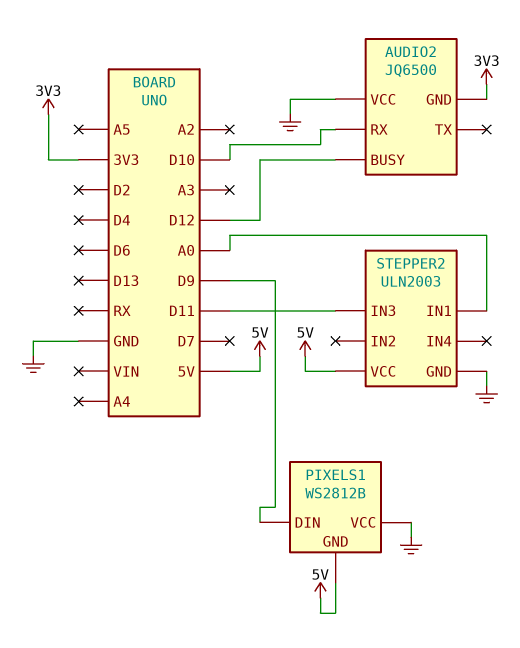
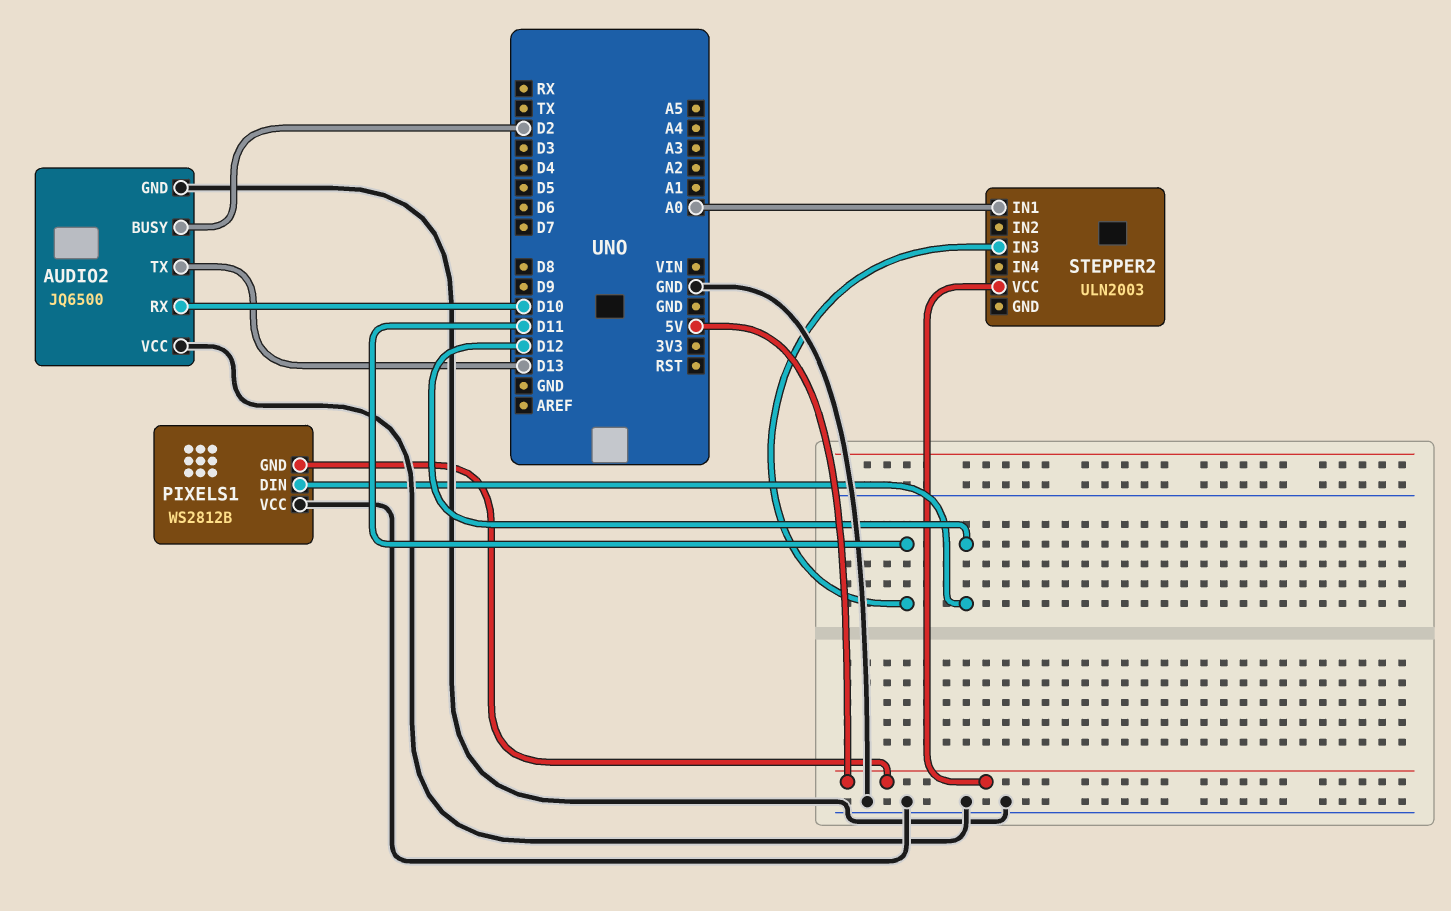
AUDIO2 pin BUSY: D12 -> D2
AUDIO2 pin GND: 3V3 -> GND
AUDIO2 pin TX: none -> D13
PIXELS1 pin DIN: D9 -> D12
STEPPER2 pin GND: GND -> none

